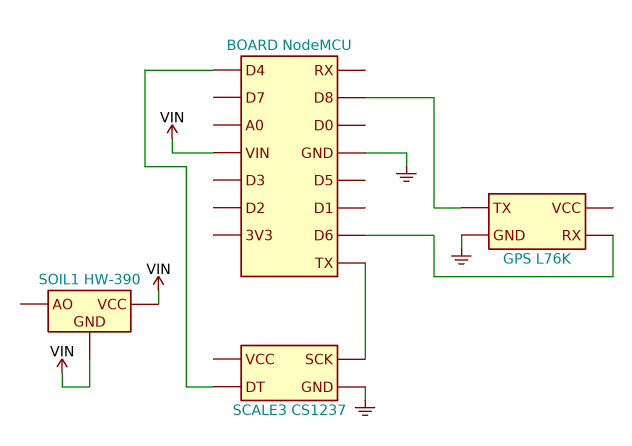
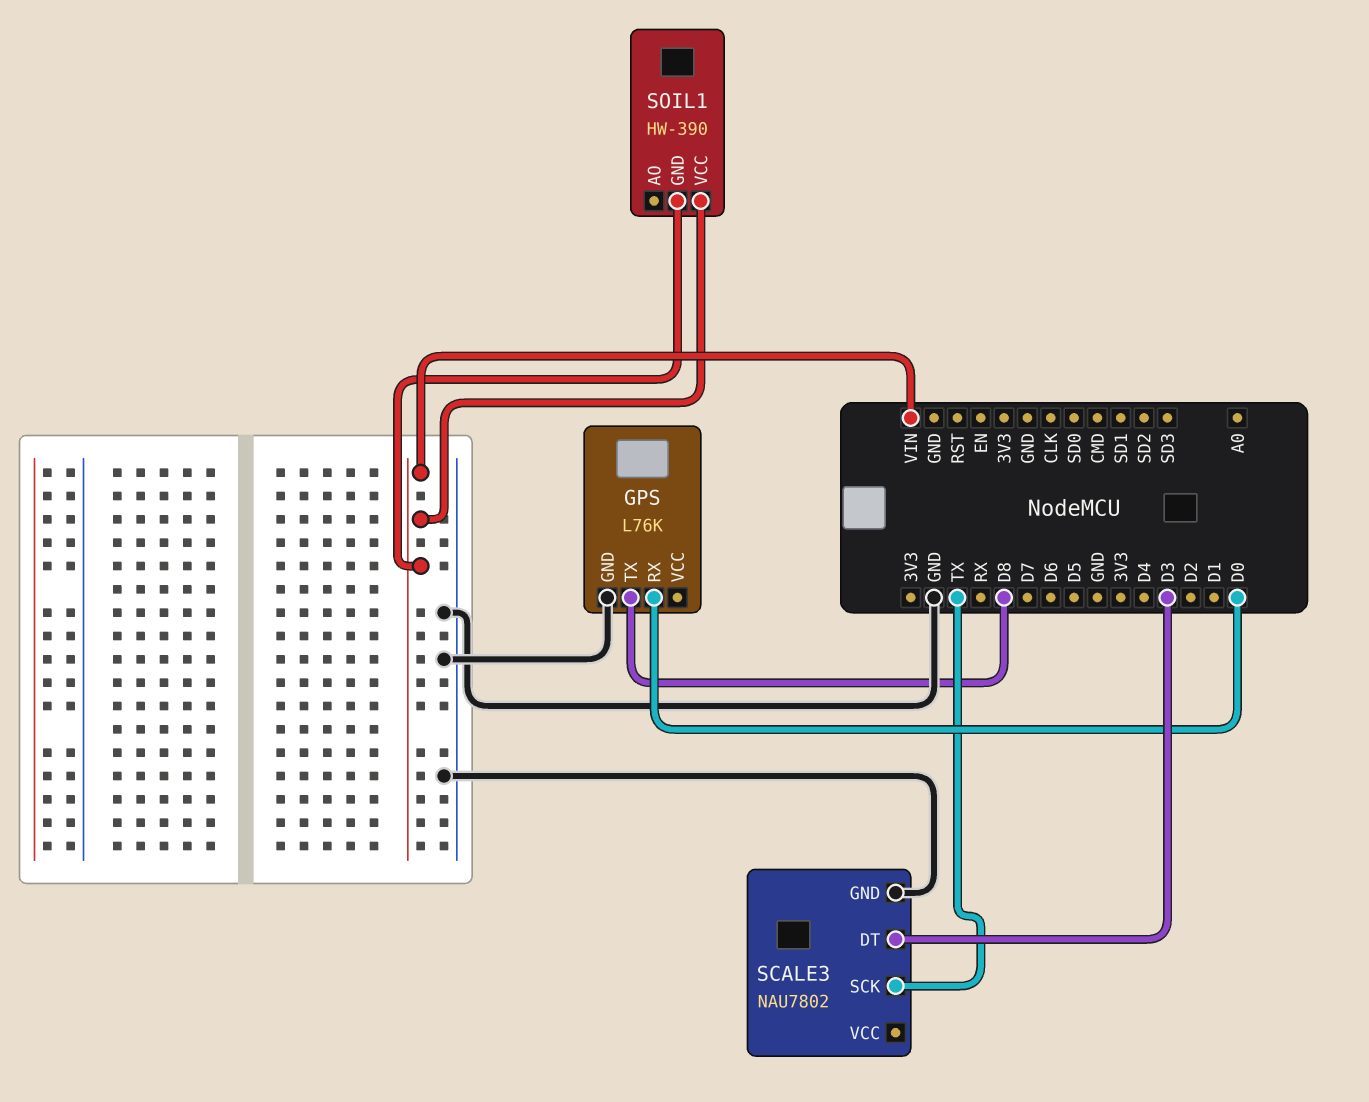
GPS pin RX: D6 -> D0
SCALE3: CS1237 -> NAU7802
SCALE3 pin DT: D4 -> D3

